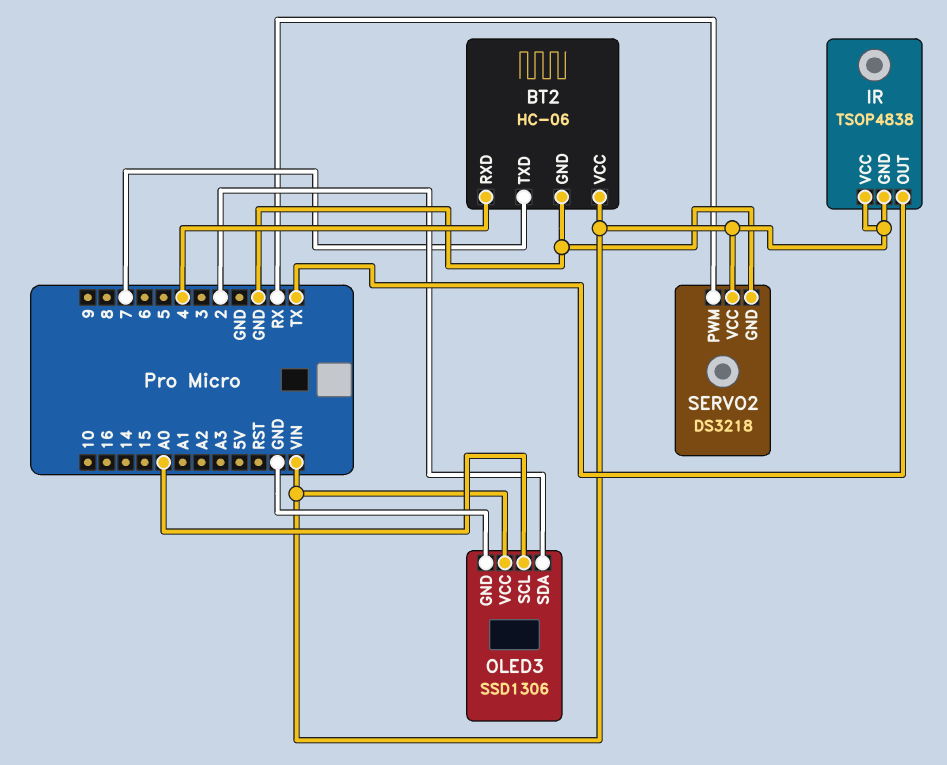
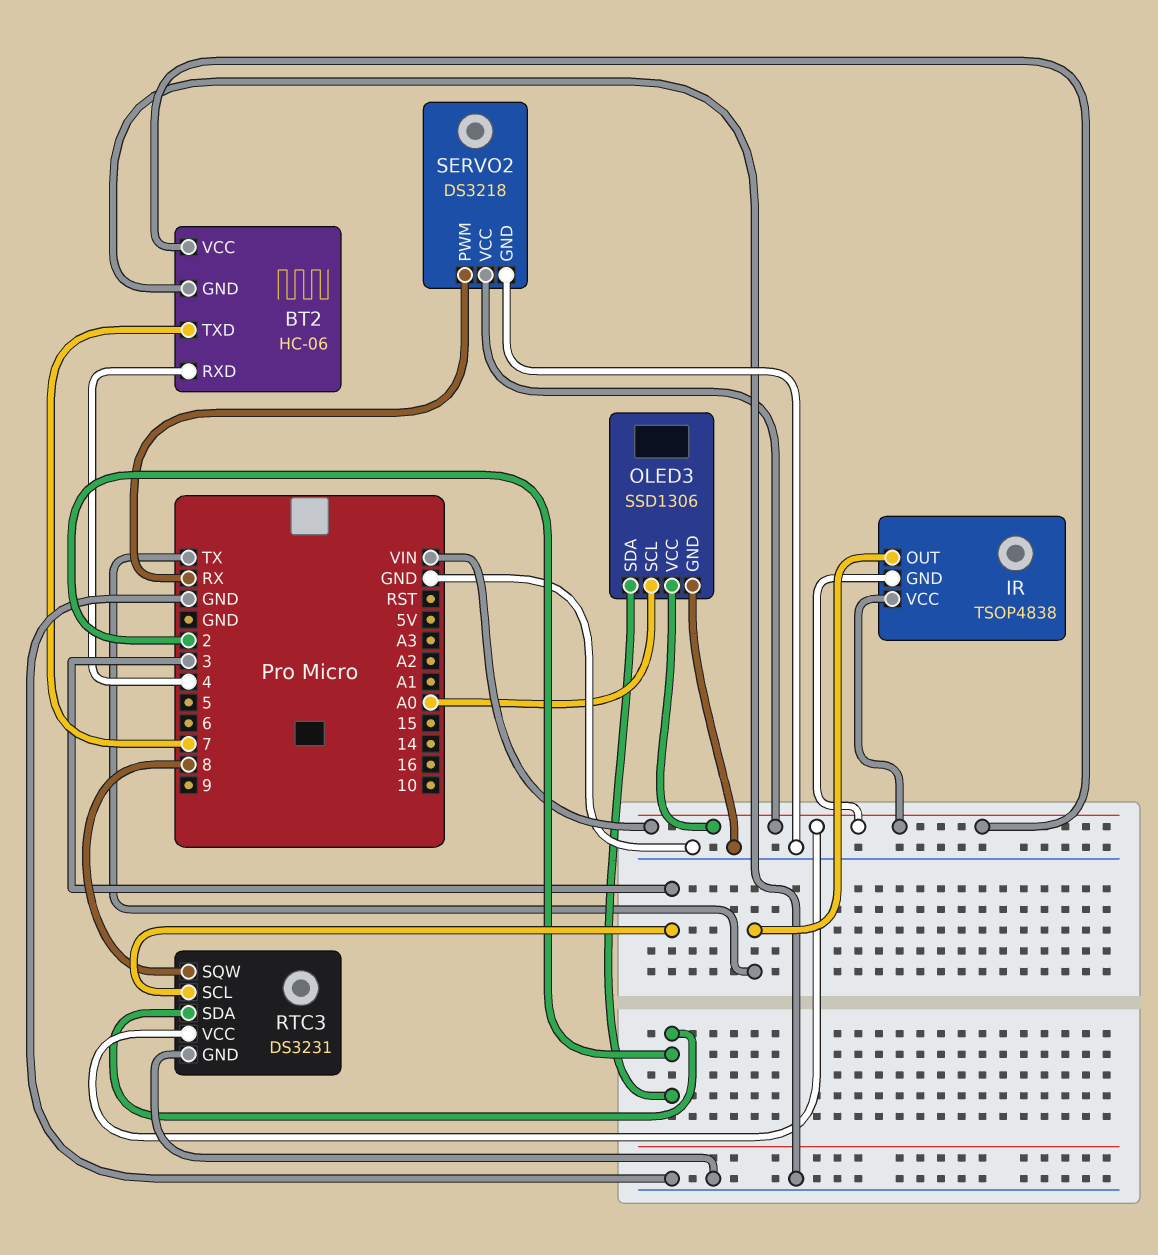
RTC3: none -> DS3231
RTC3 pin GND: none -> GND
RTC3 pin SCL: none -> 3
RTC3 pin SDA: none -> 2
RTC3 pin SQW: none -> 8
RTC3 pin VCC: none -> VIN

